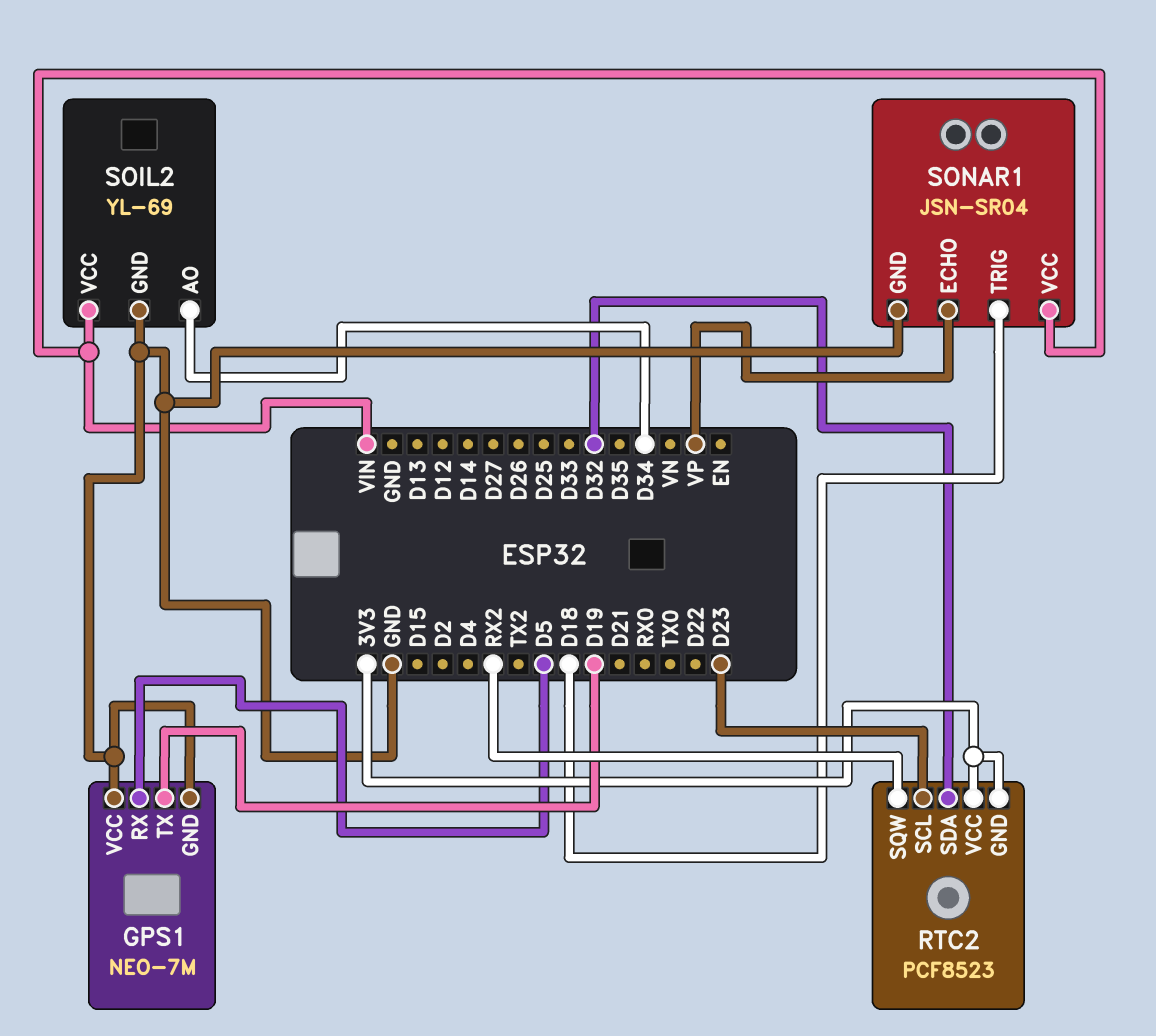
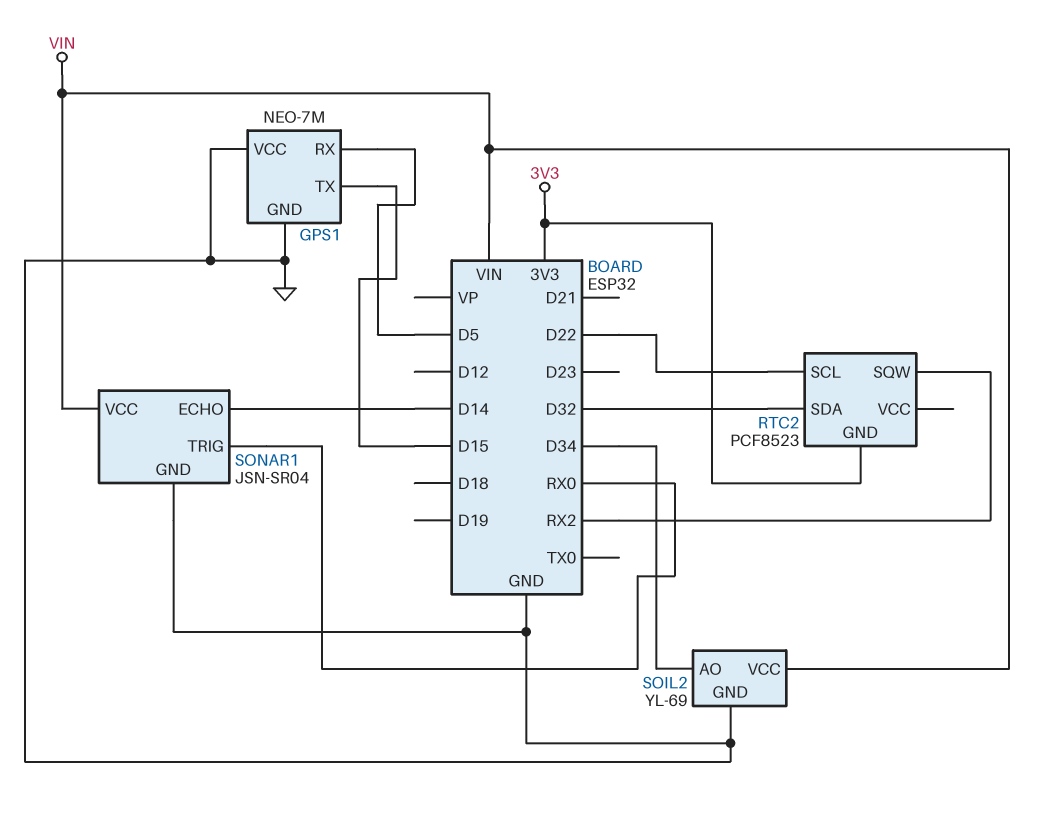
GPS1 pin TX: D19 -> D15
RTC2 pin SCL: D23 -> D22
RTC2 pin VCC: 3V3 -> none
SONAR1 pin ECHO: VP -> D14
SONAR1 pin TRIG: D18 -> RX0

